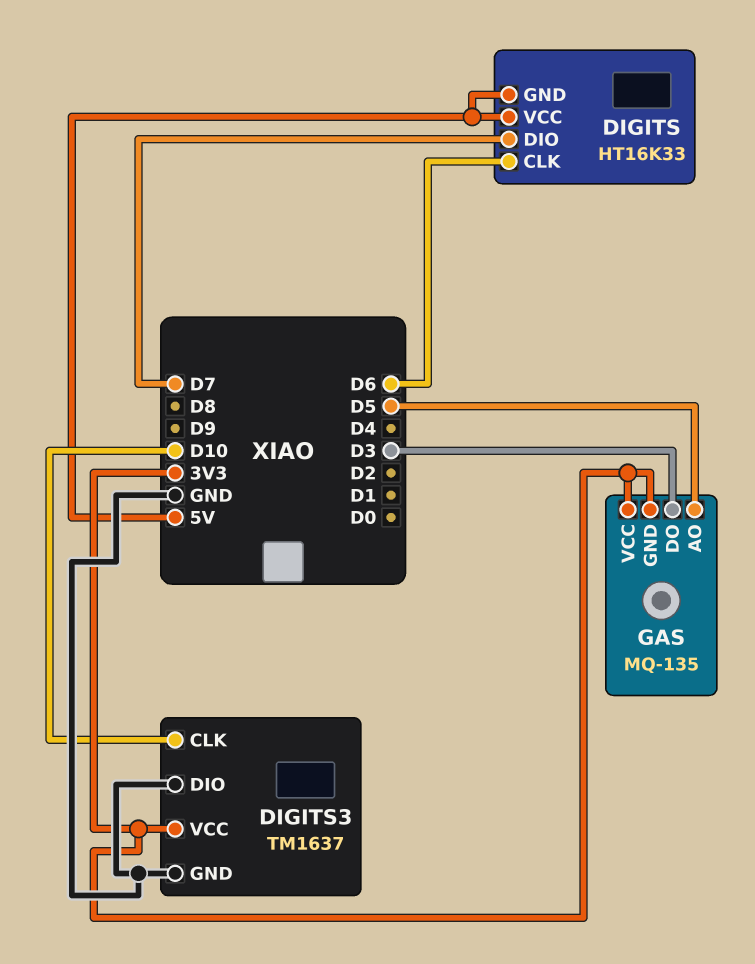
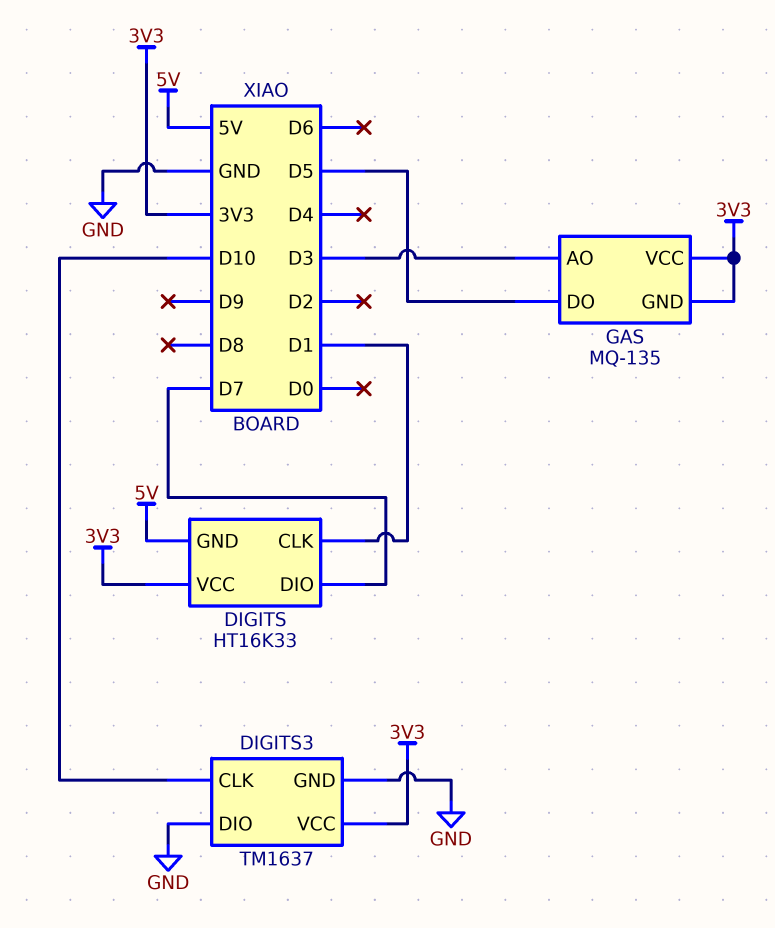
DIGITS pin CLK: D6 -> D1
DIGITS pin VCC: 5V -> 3V3
GAS pin AO: D5 -> D3
GAS pin DO: D3 -> D5

